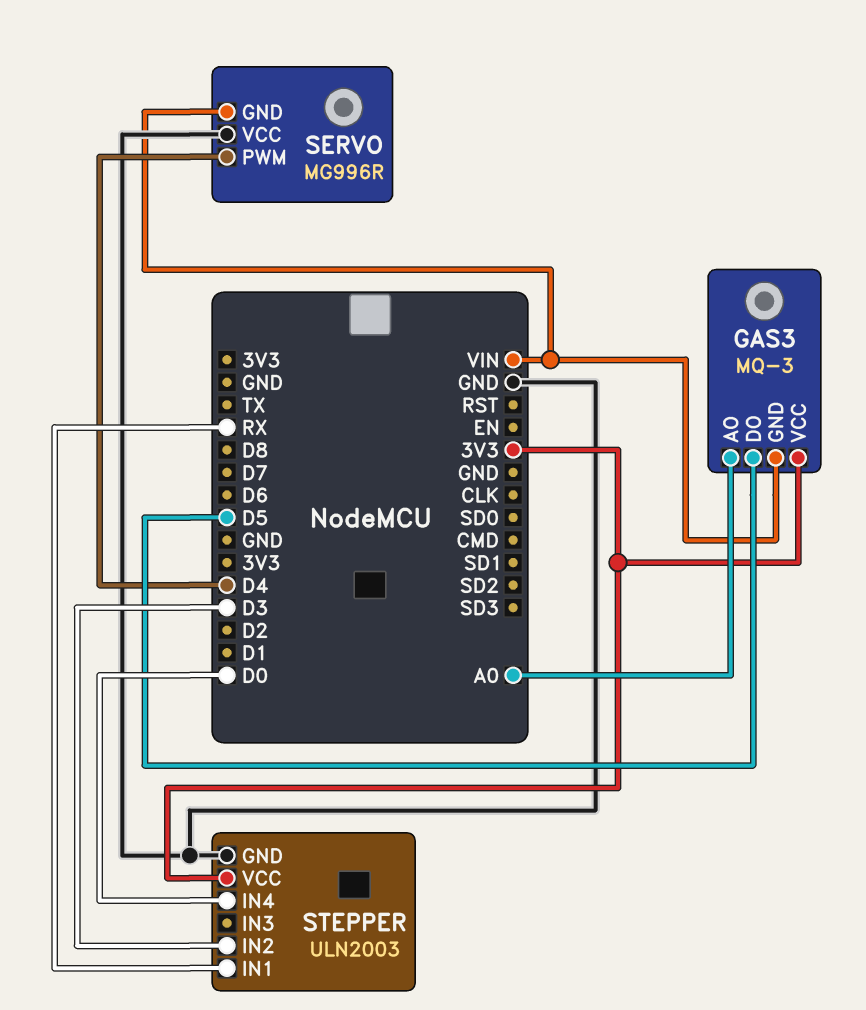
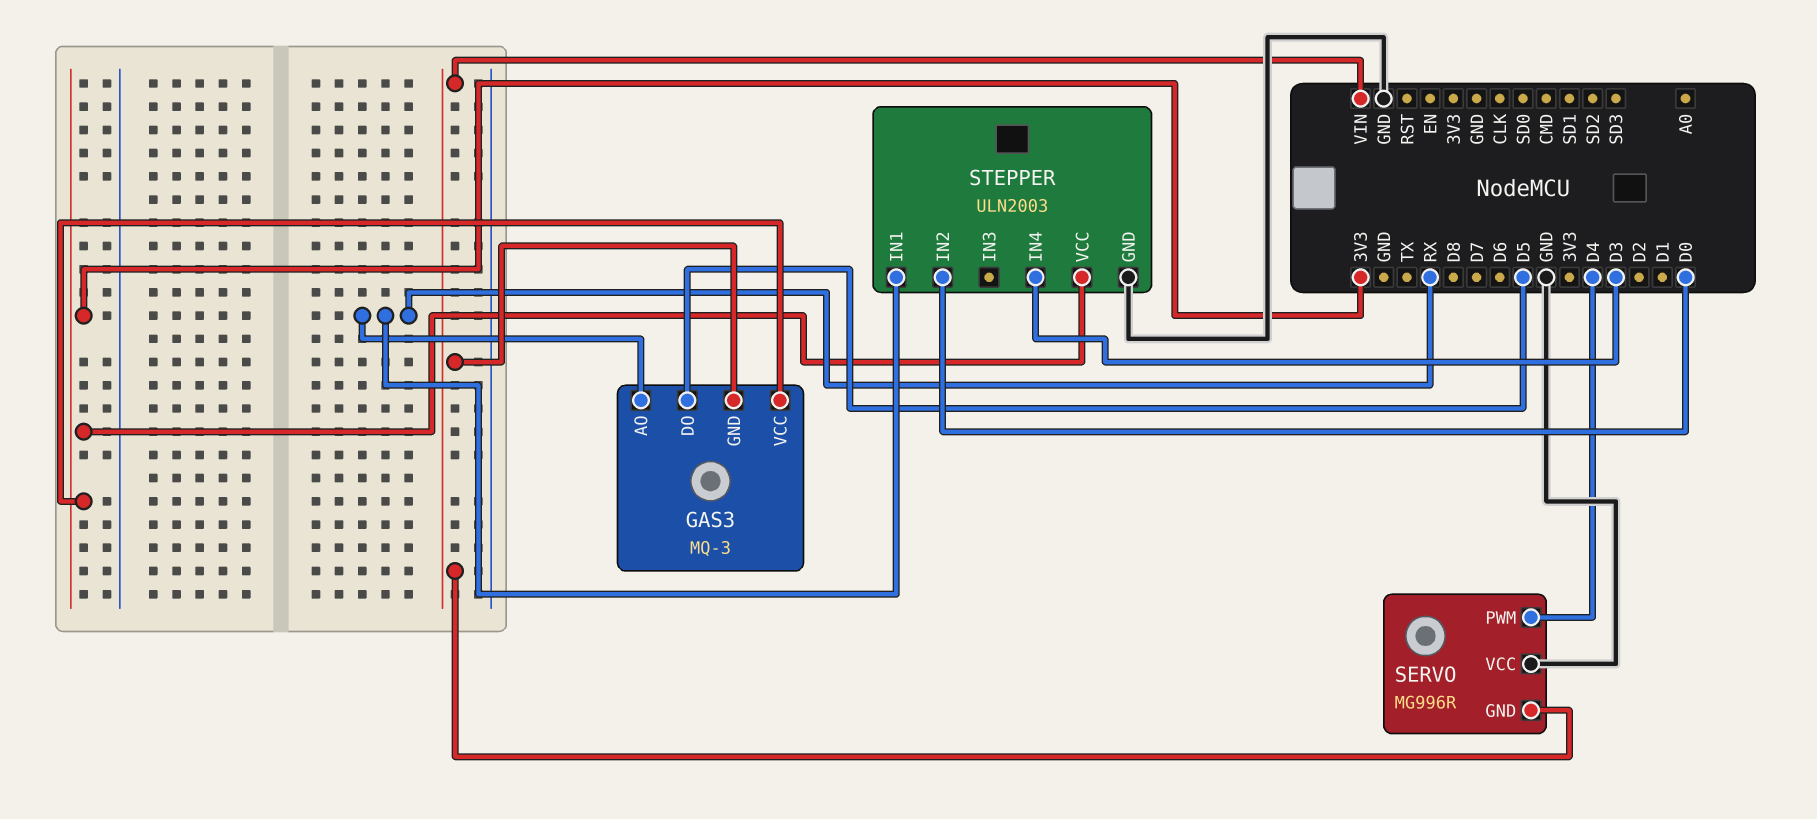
GAS3 pin AO: A0 -> RX
STEPPER pin IN2: D3 -> D0
STEPPER pin IN4: D0 -> D3

